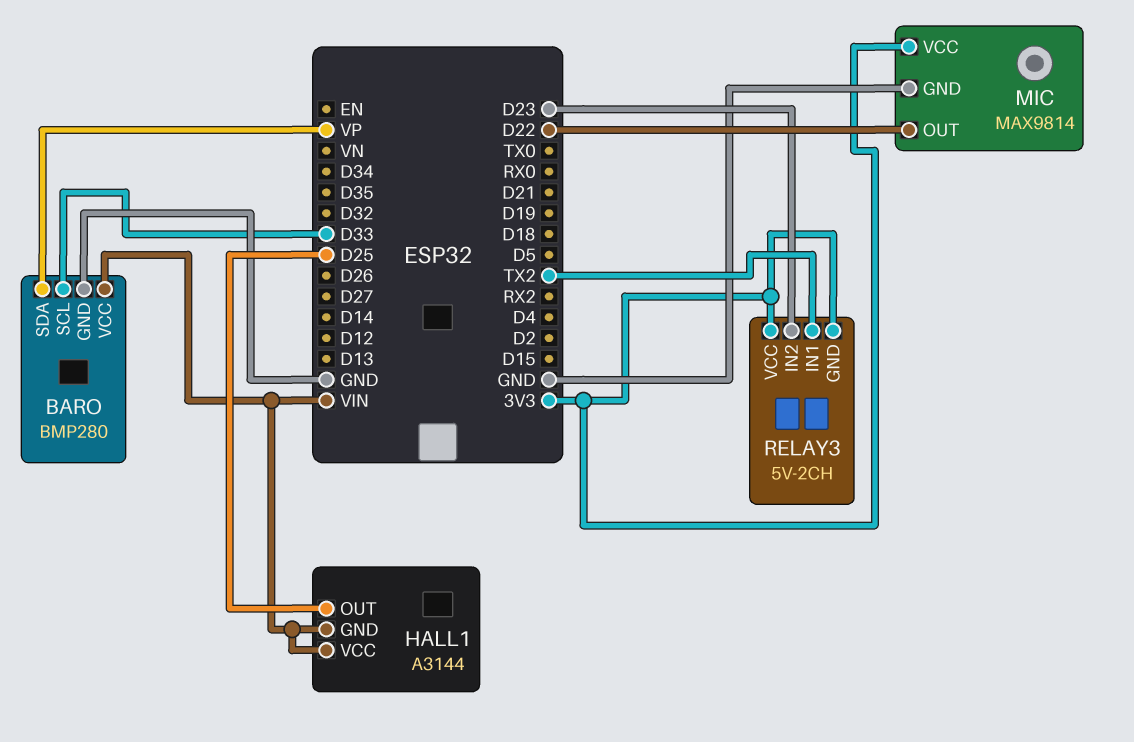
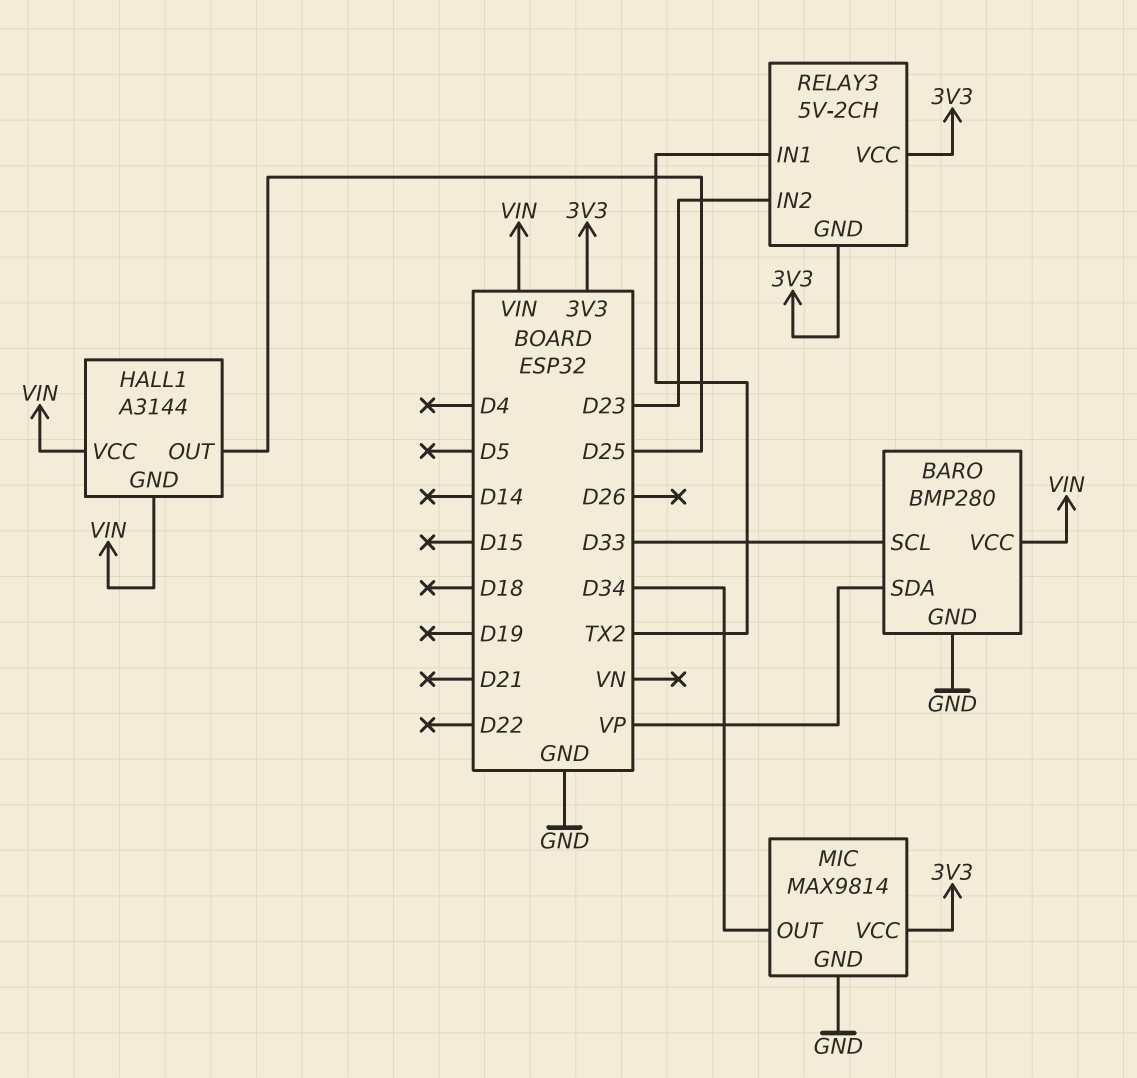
MIC pin OUT: D22 -> D34

